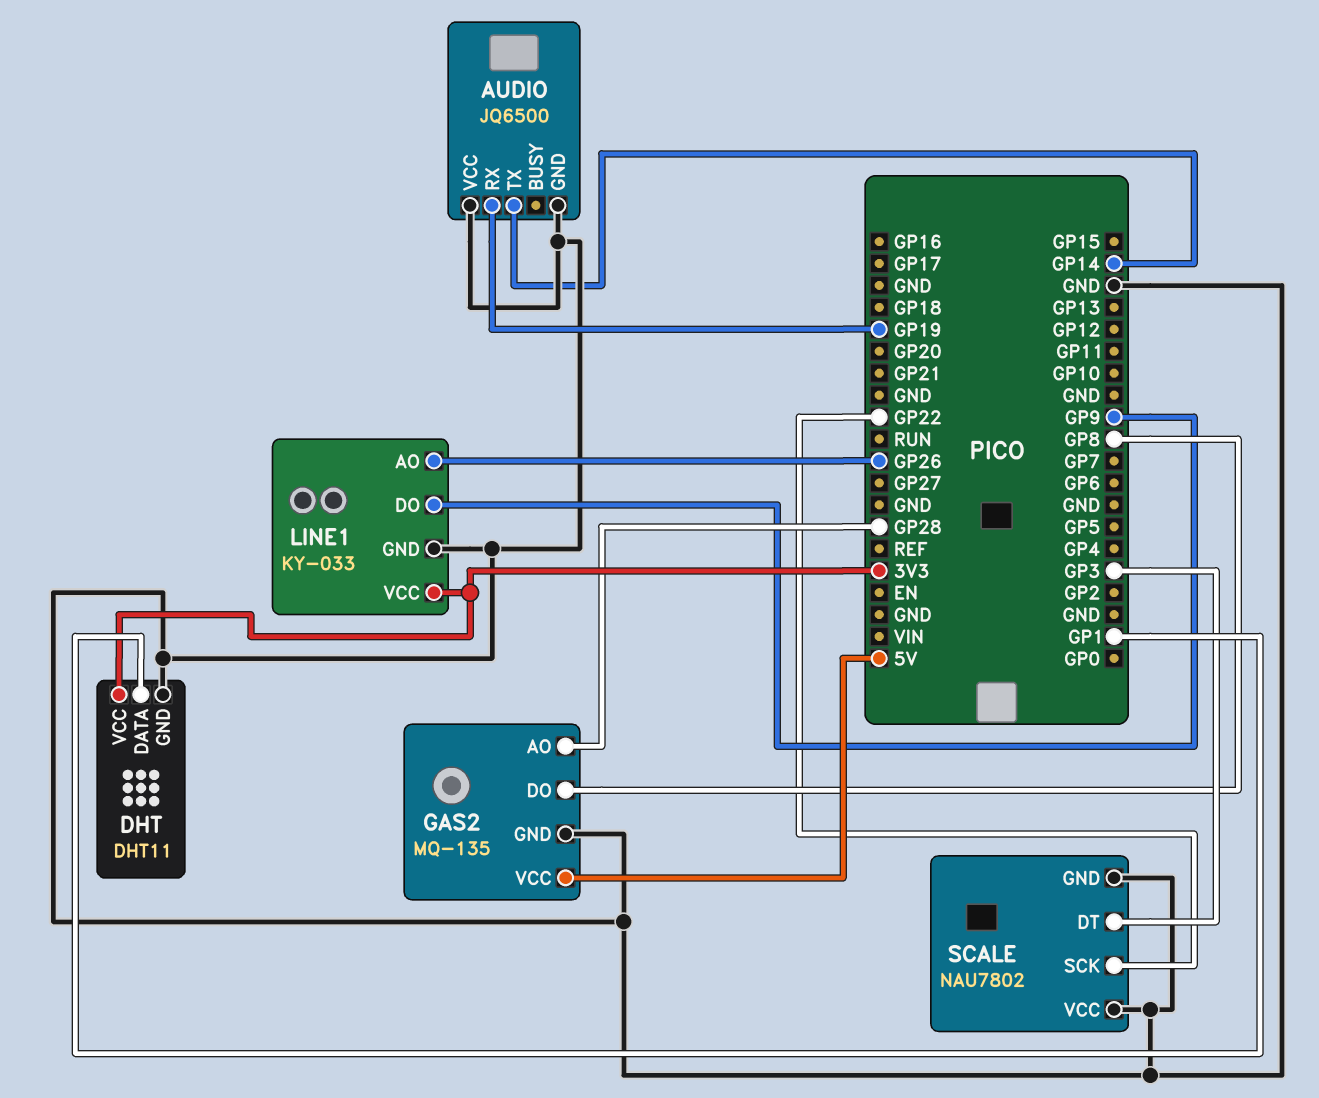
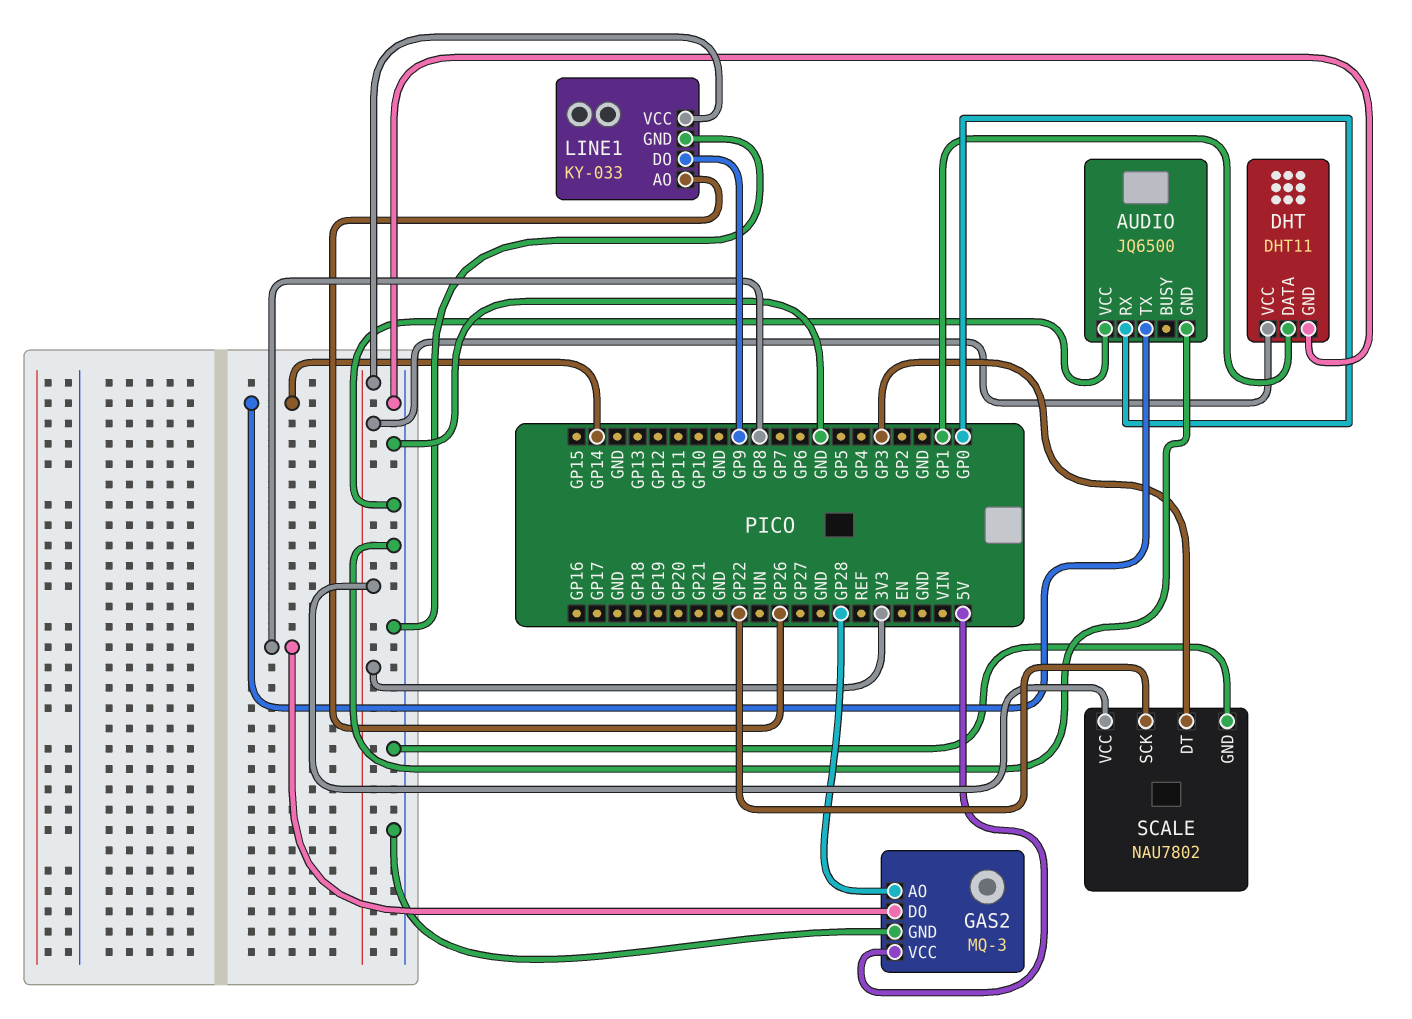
AUDIO pin RX: GP19 -> GP0
GAS2: MQ-135 -> MQ-3
SCALE pin VCC: GND -> 3V3

